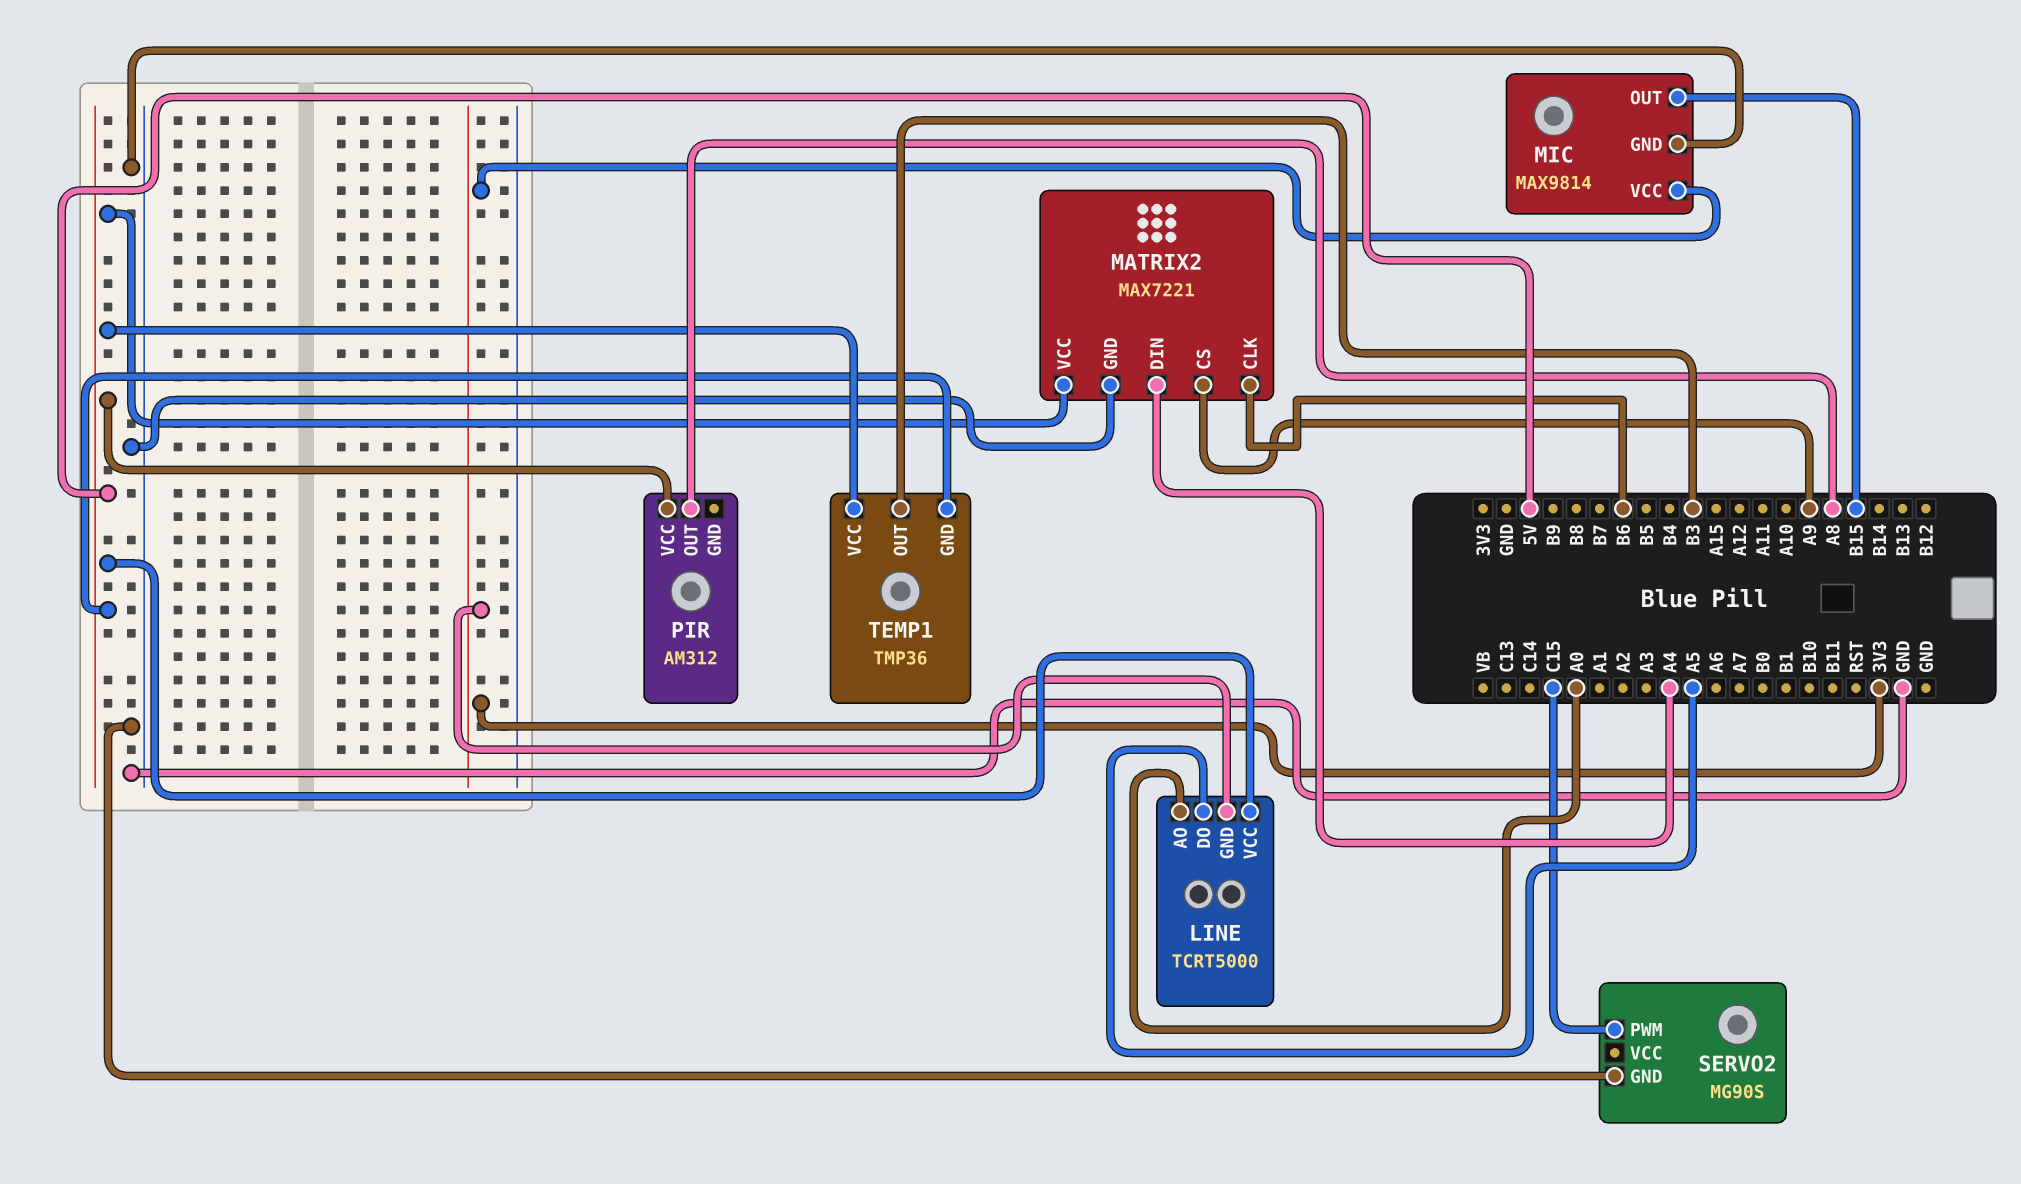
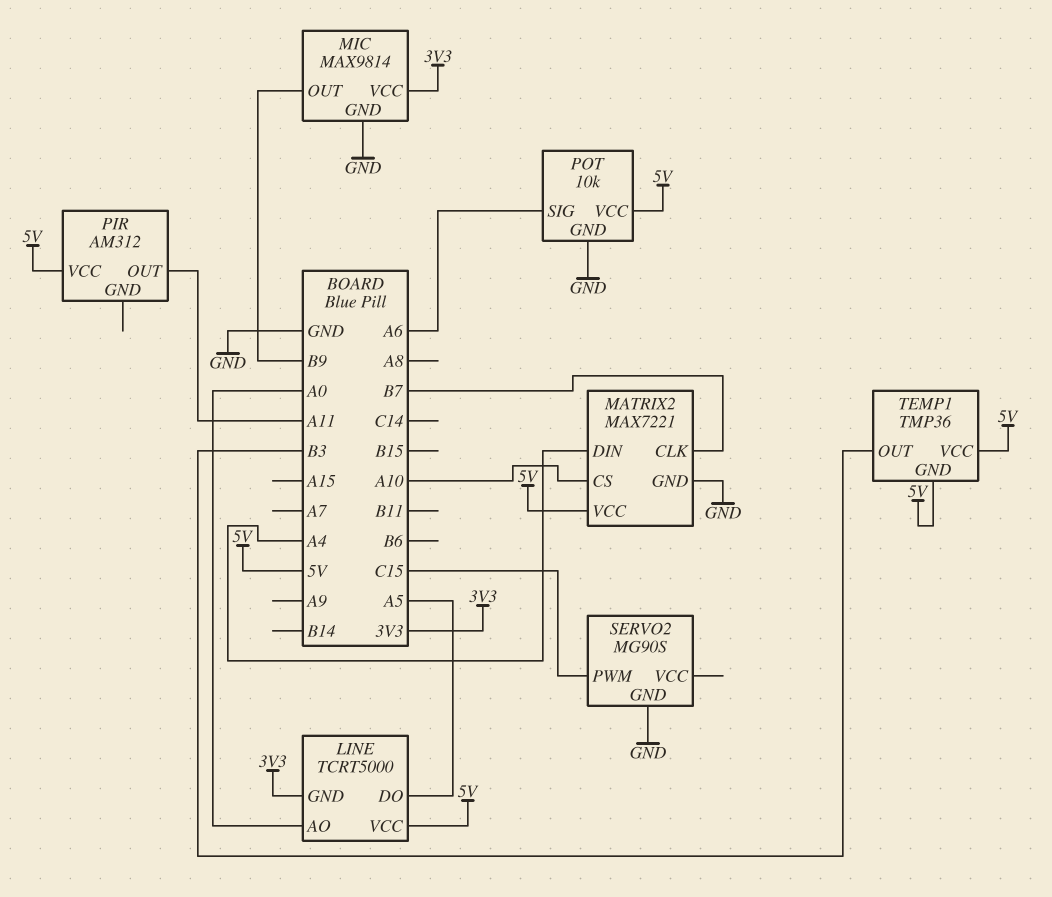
MATRIX2 pin CLK: B6 -> B7
MATRIX2 pin CS: A9 -> A10
MIC pin OUT: B15 -> B9
PIR pin OUT: A8 -> A11
POT: none -> 10k
POT pin GND: none -> GND
POT pin SIG: none -> A6
POT pin VCC: none -> 5V

